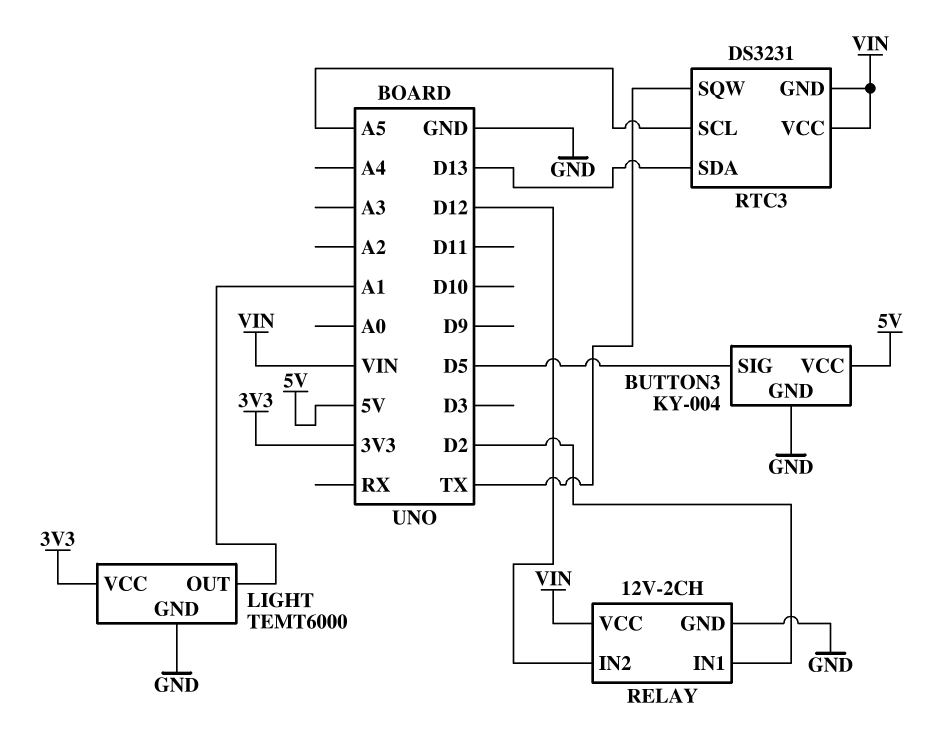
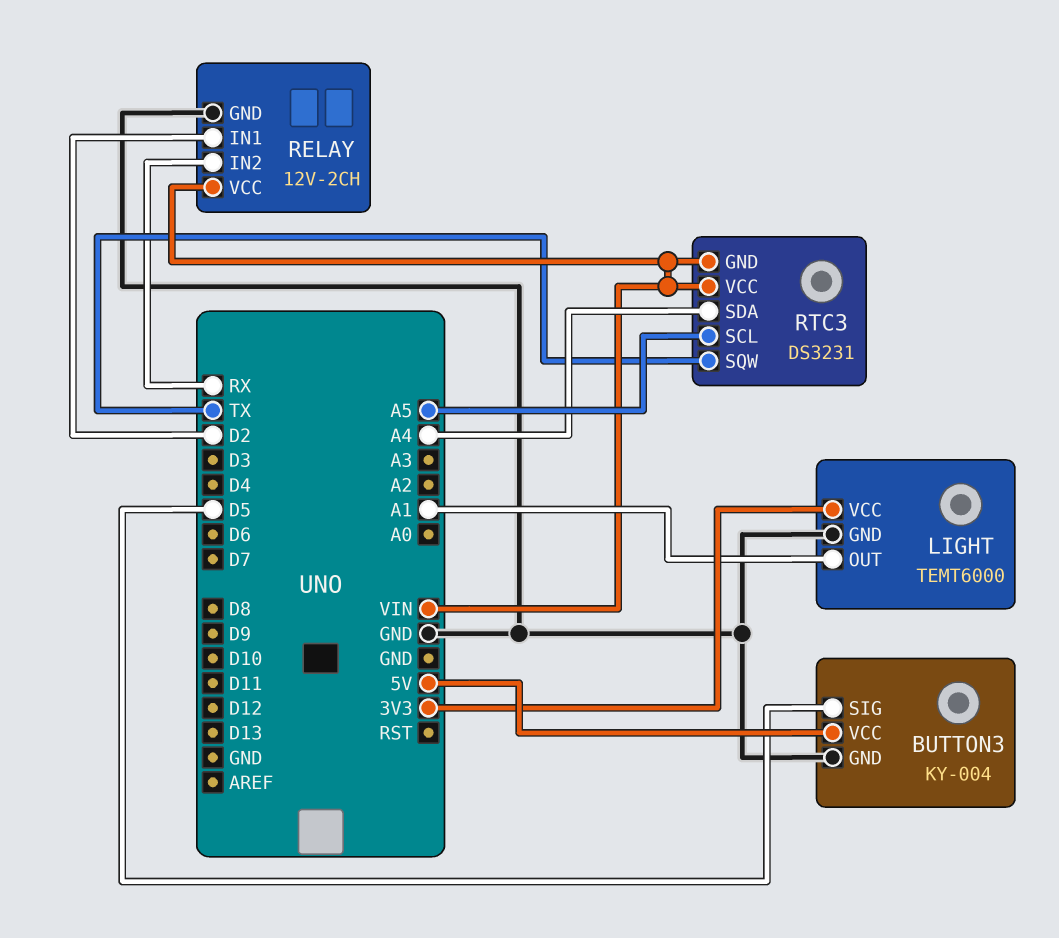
RELAY pin IN2: D12 -> RX
RTC3 pin SDA: D13 -> A4

